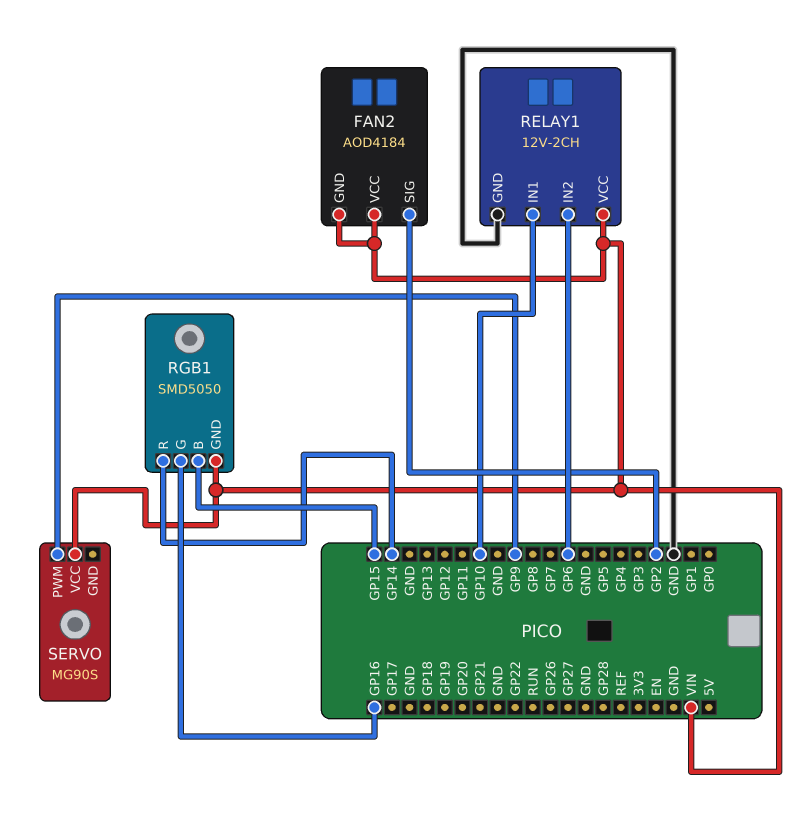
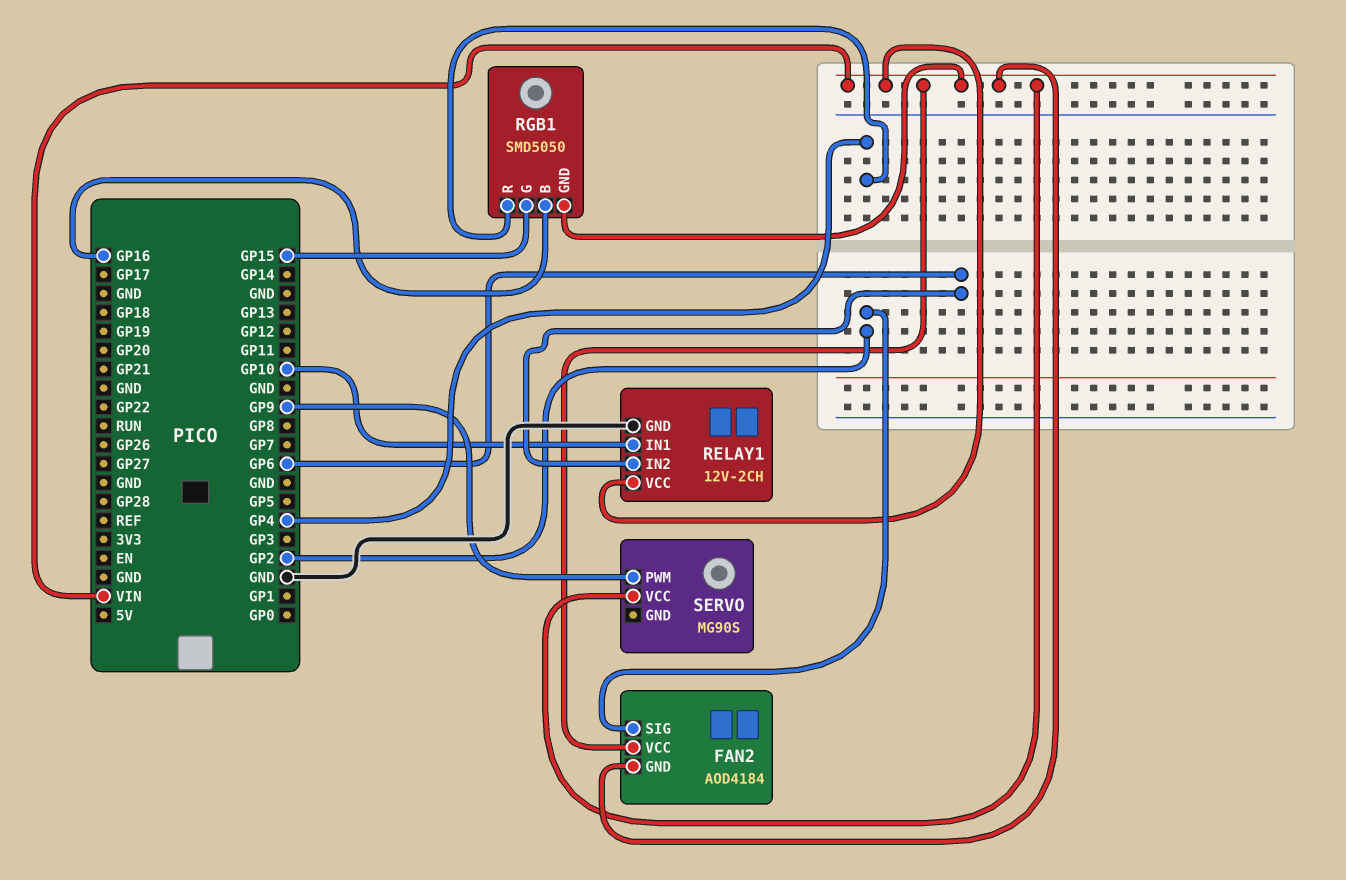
RGB1 pin B: GP15 -> GP16
RGB1 pin G: GP16 -> GP15
RGB1 pin R: GP14 -> GP4

